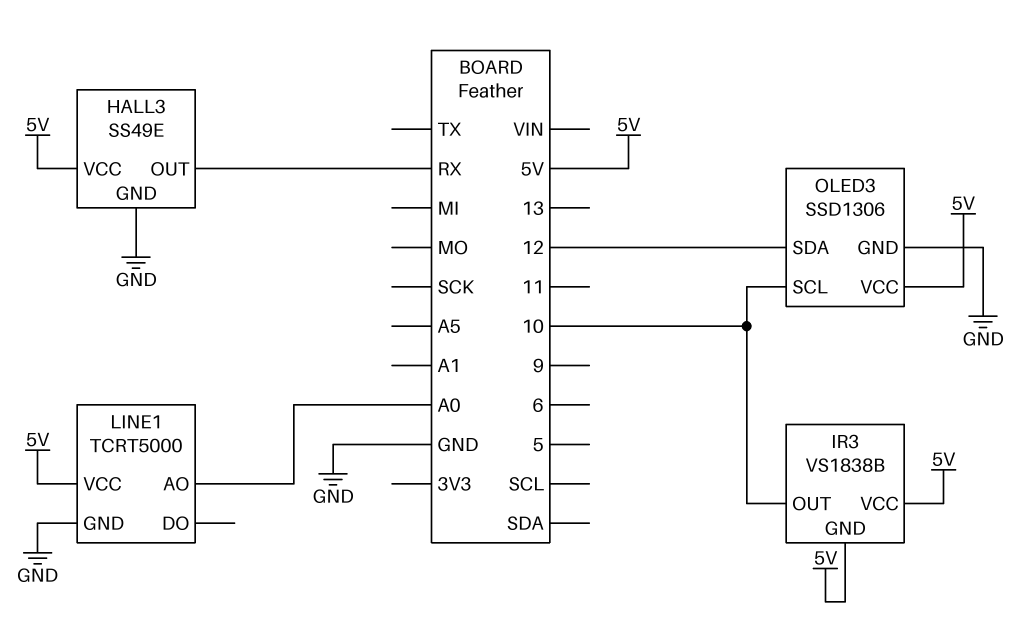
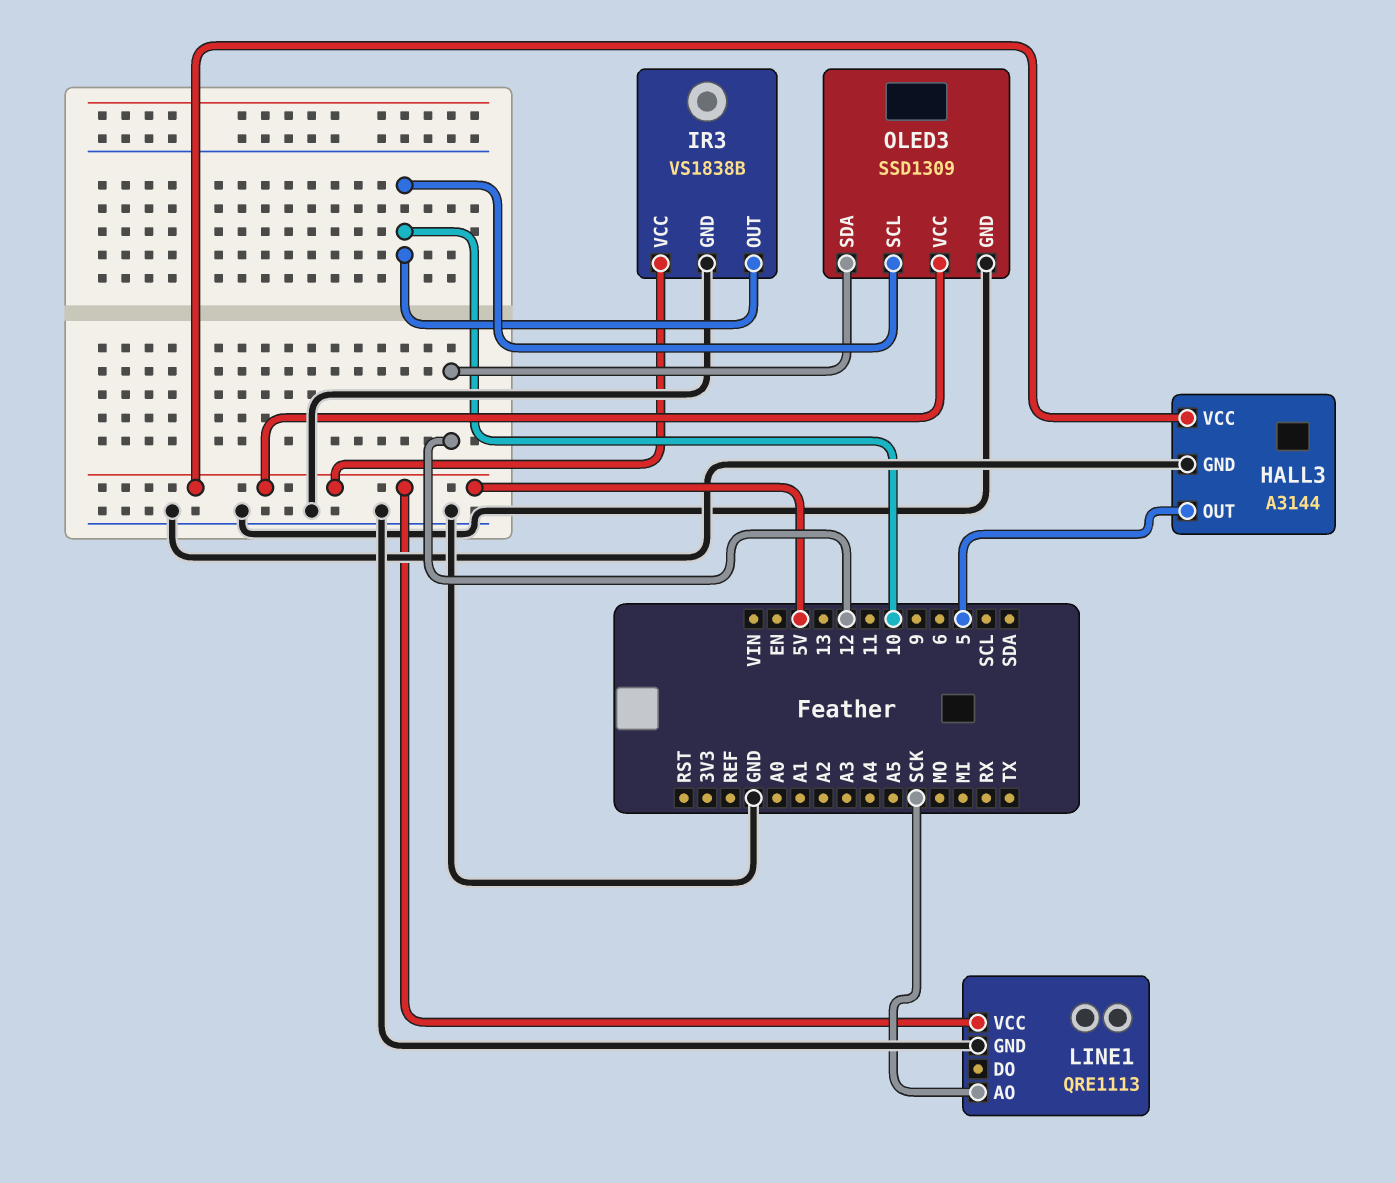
HALL3: SS49E -> A3144
HALL3 pin OUT: RX -> 5
IR3 pin GND: 5V -> GND
LINE1: TCRT5000 -> QRE1113
LINE1 pin AO: A0 -> SCK
OLED3: SSD1306 -> SSD1309

